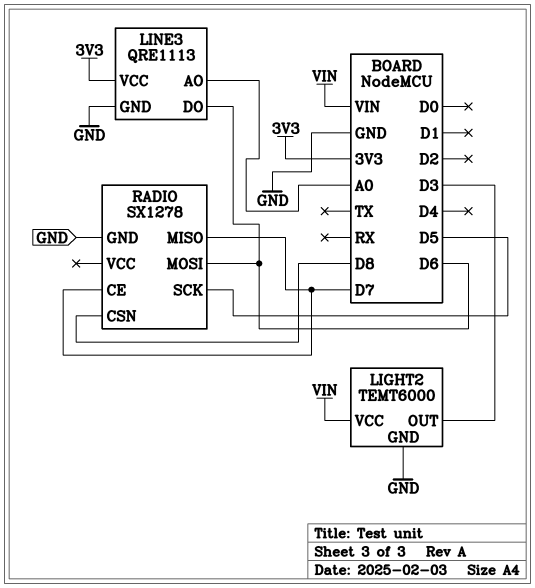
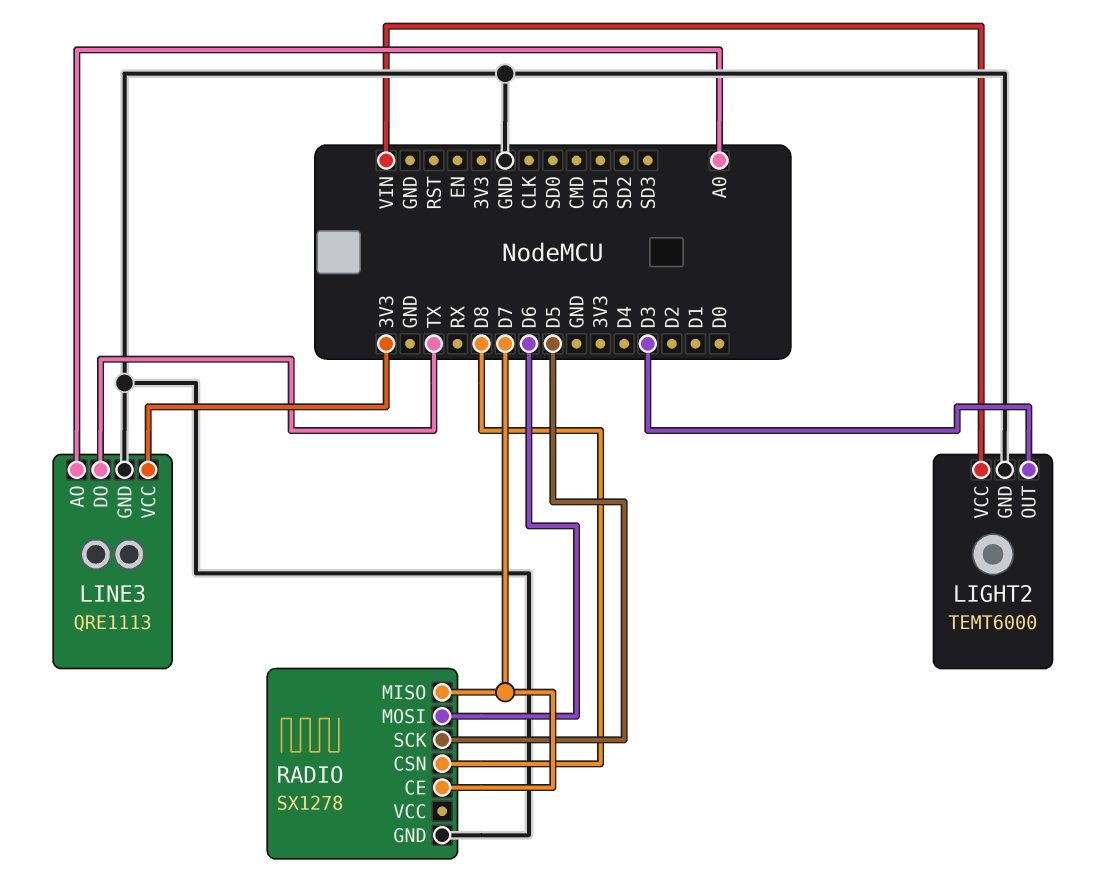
LINE3 pin DO: D6 -> TX

